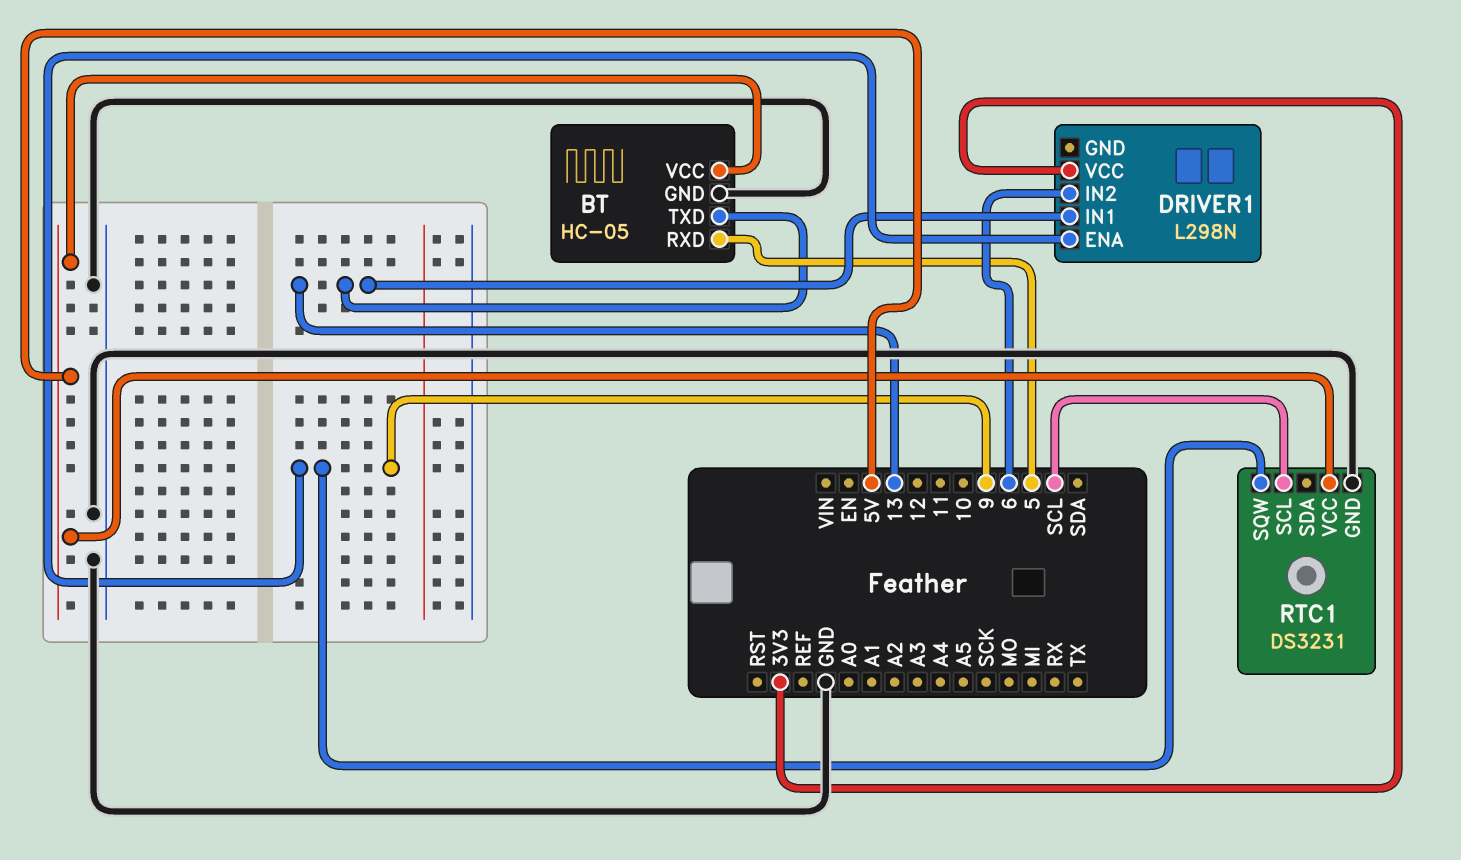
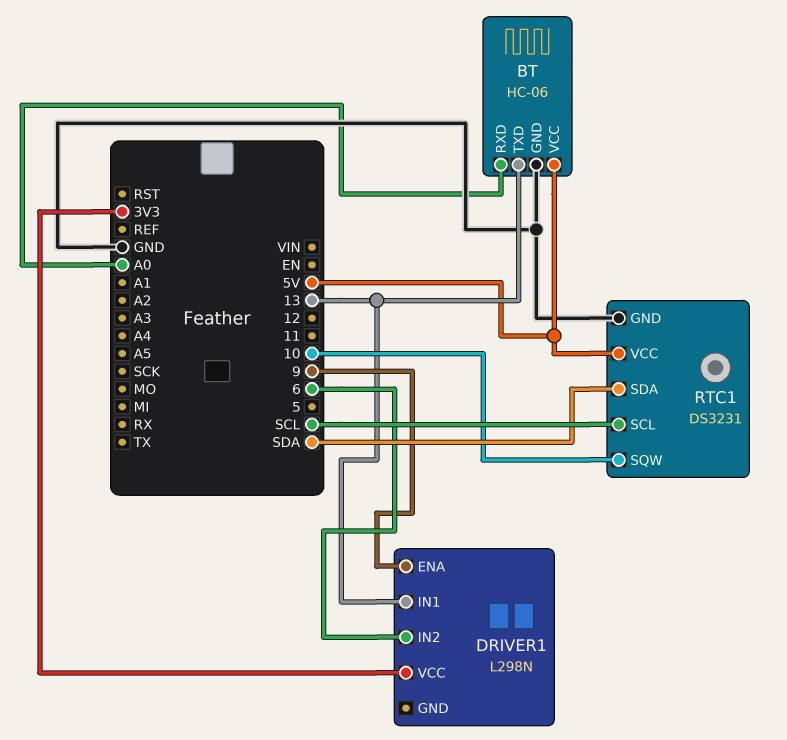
BT: HC-05 -> HC-06
BT pin RXD: 5 -> A0
RTC1 pin SDA: none -> SDA
RTC1 pin SQW: 9 -> 10

